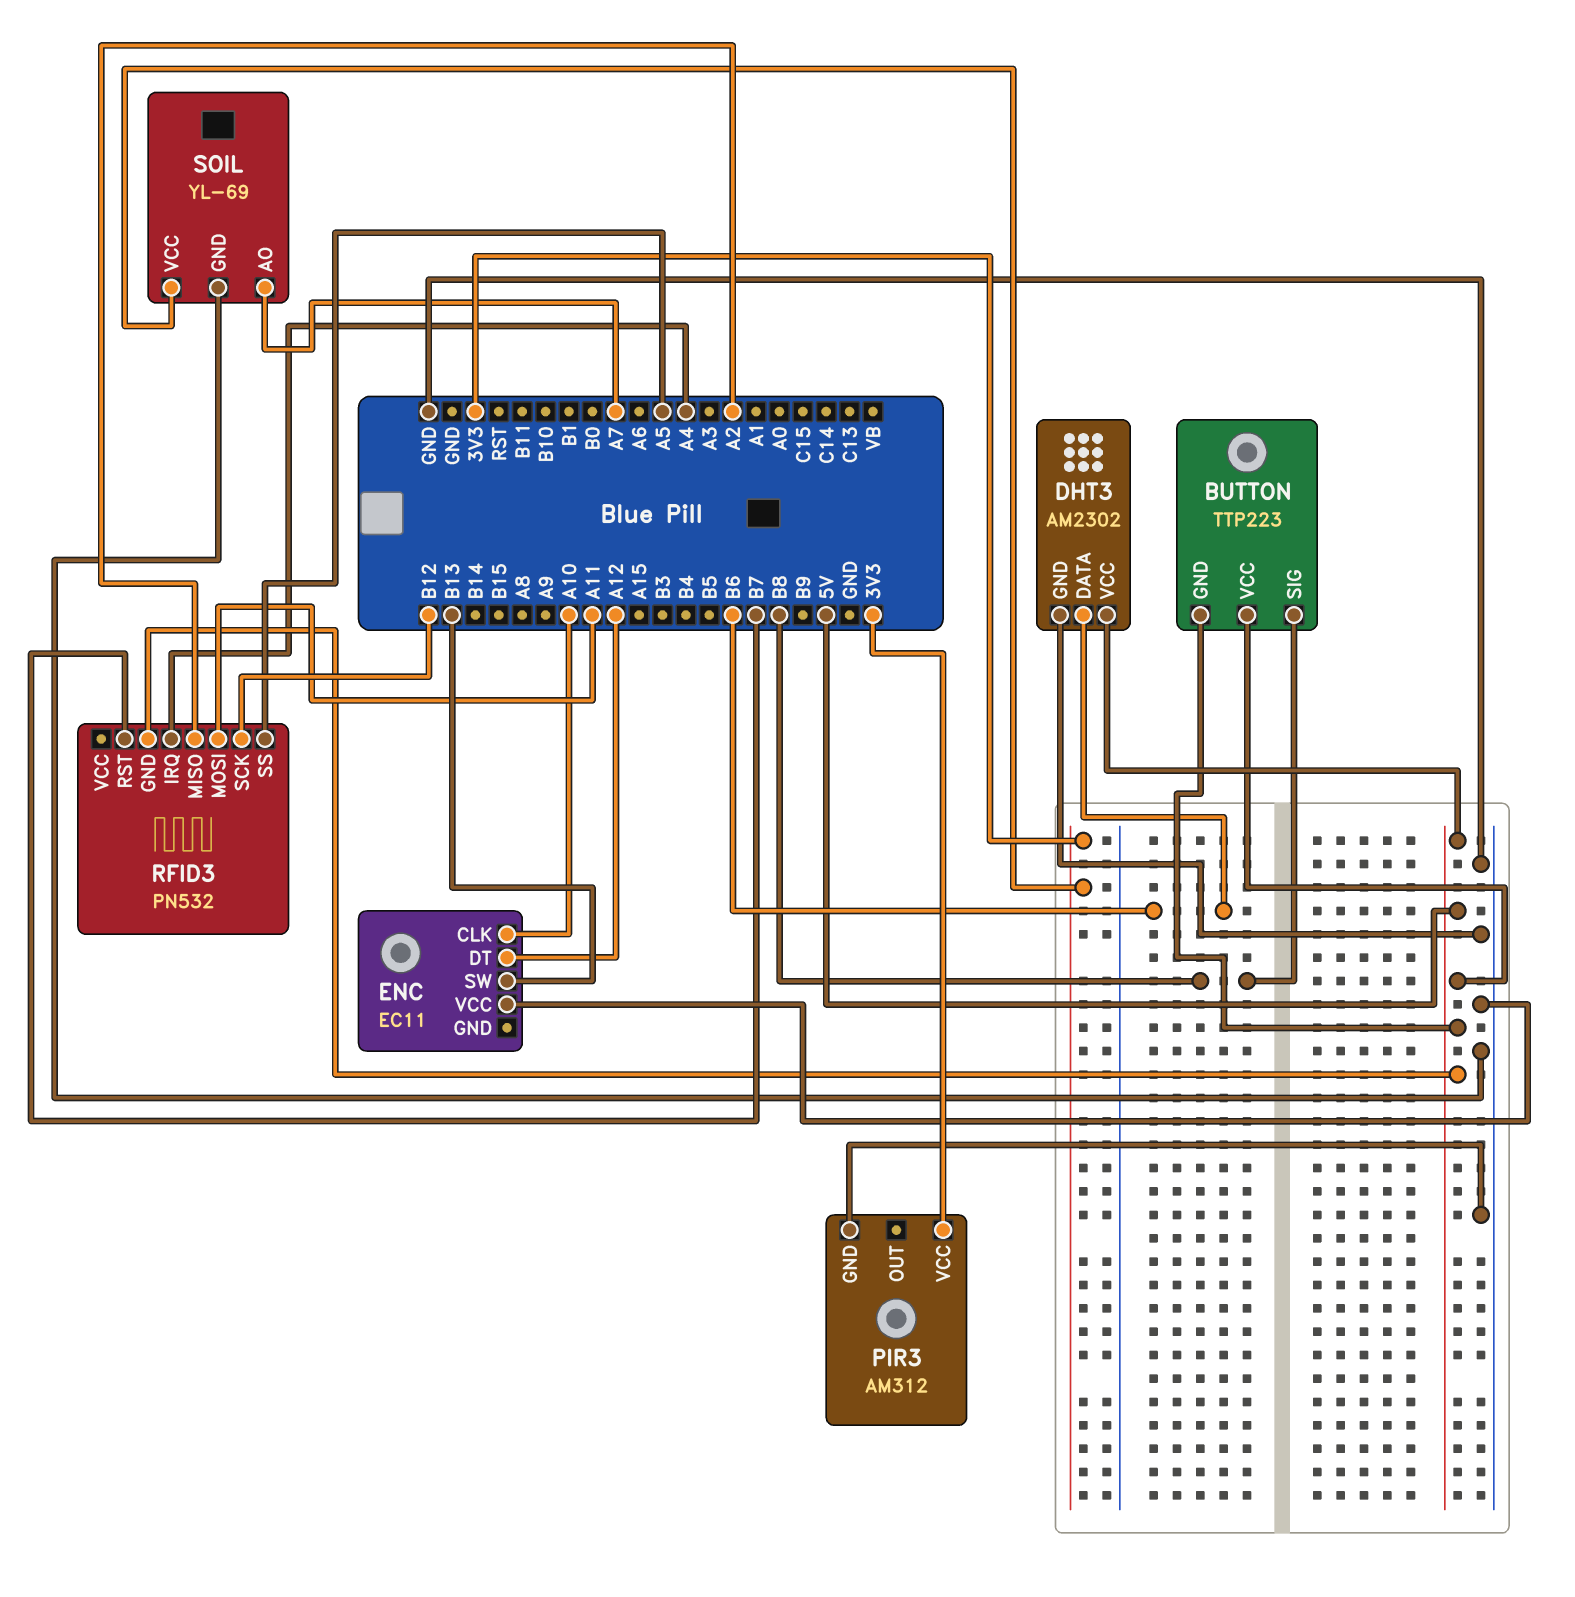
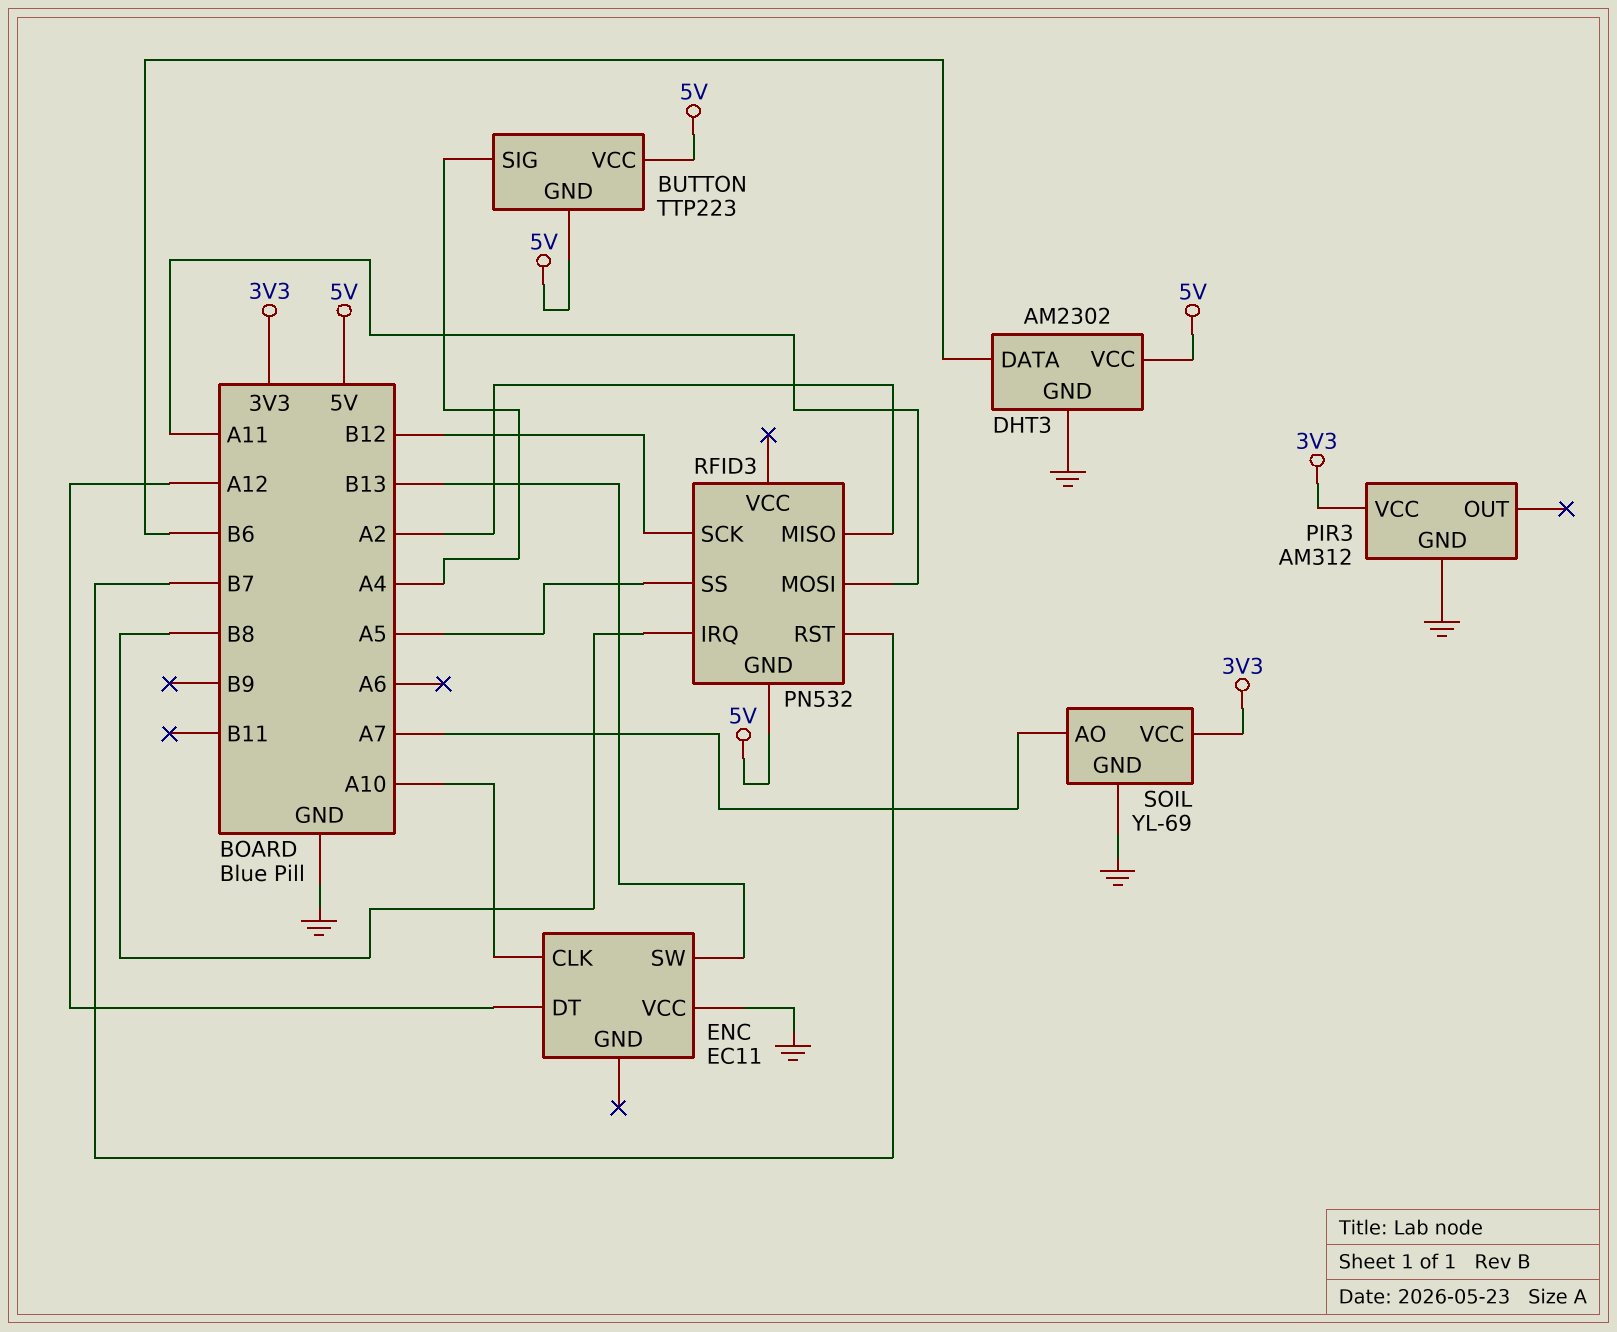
BUTTON pin SIG: B8 -> A4
RFID3 pin IRQ: A4 -> B8

